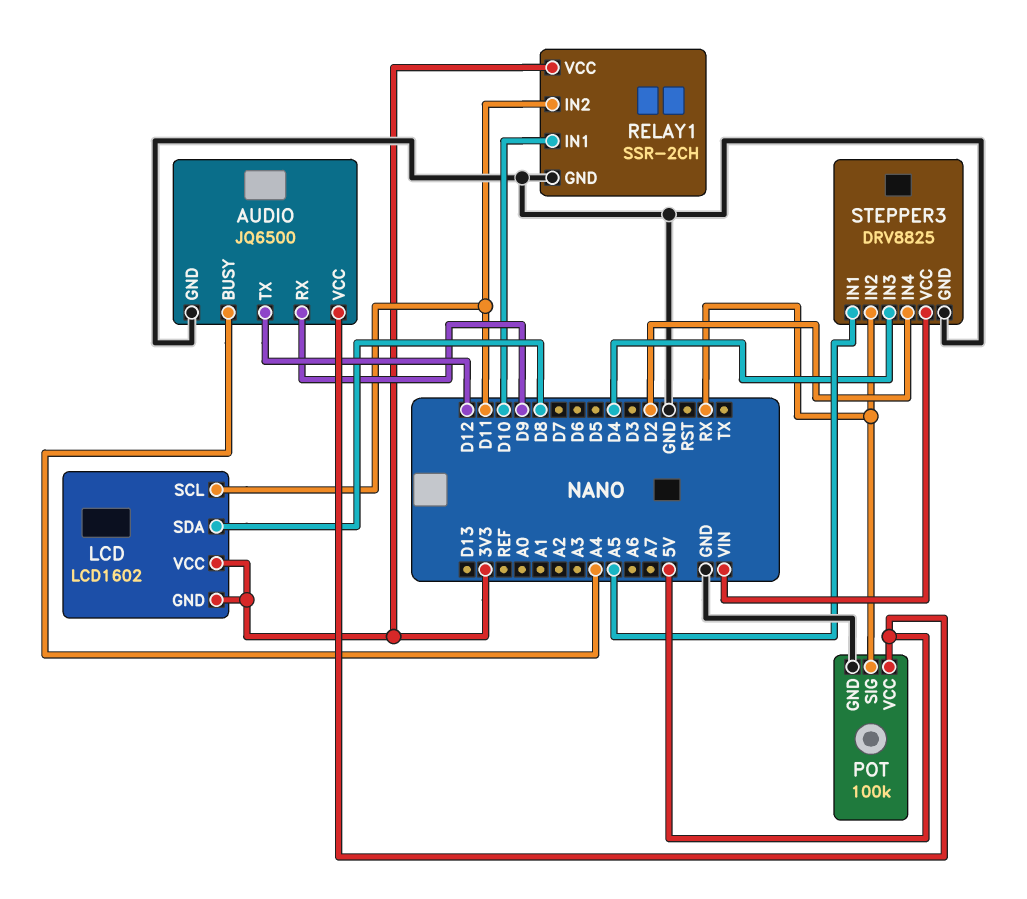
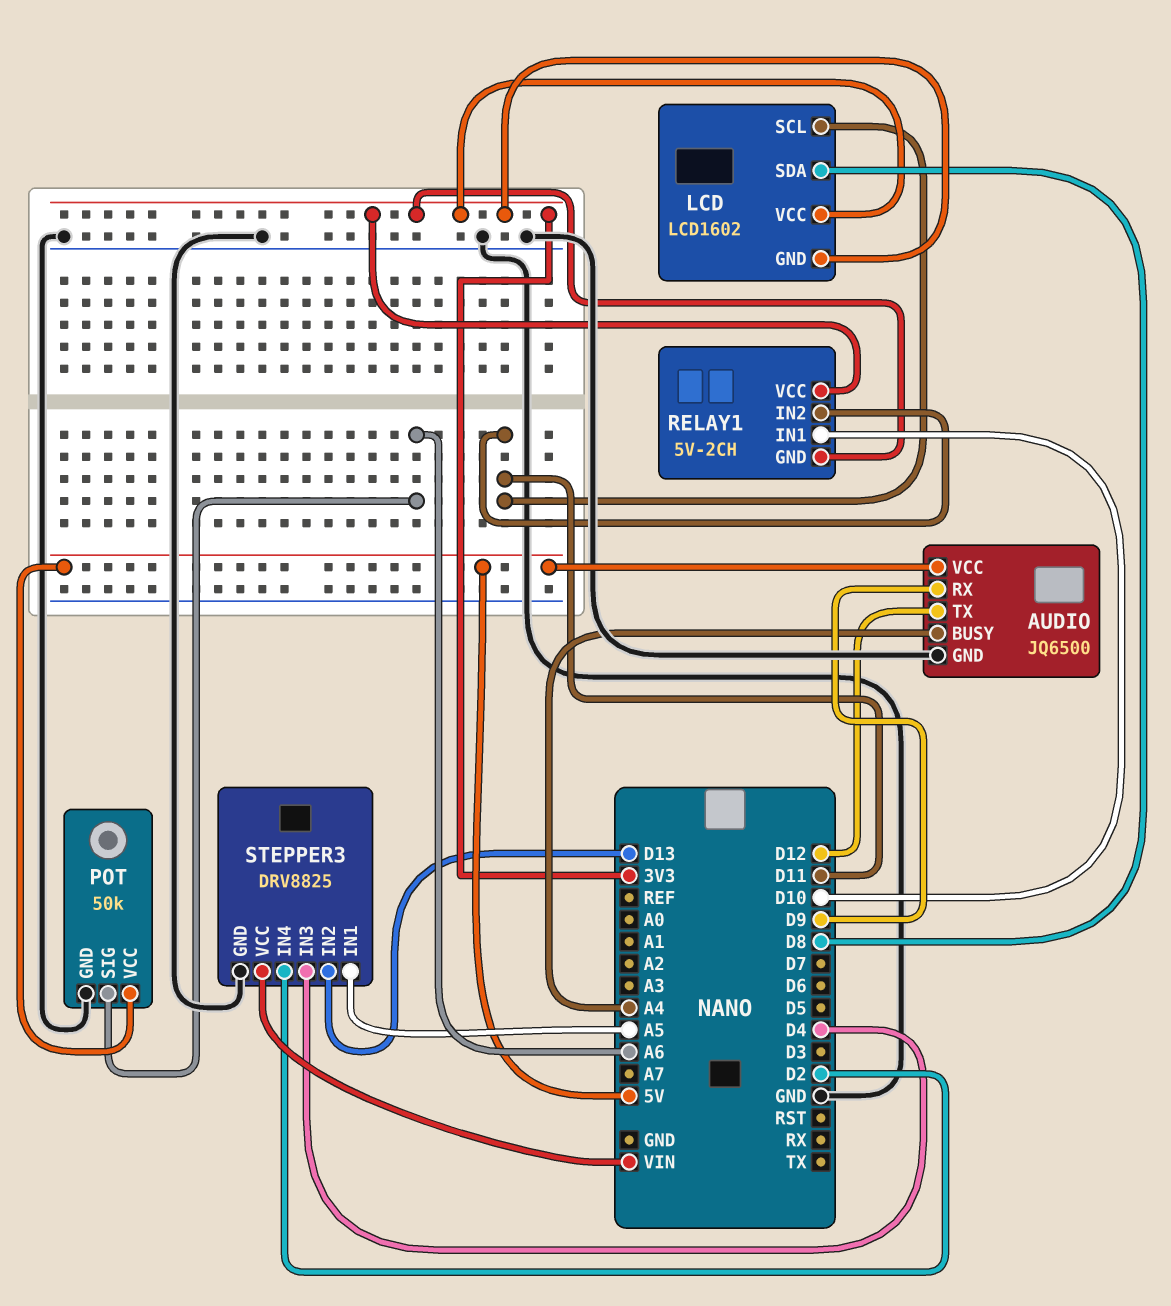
POT: 100k -> 50k
POT pin SIG: RX -> A6
RELAY1: SSR-2CH -> 5V-2CH
RELAY1 pin GND: GND -> 3V3
STEPPER3 pin IN2: RX -> D13

